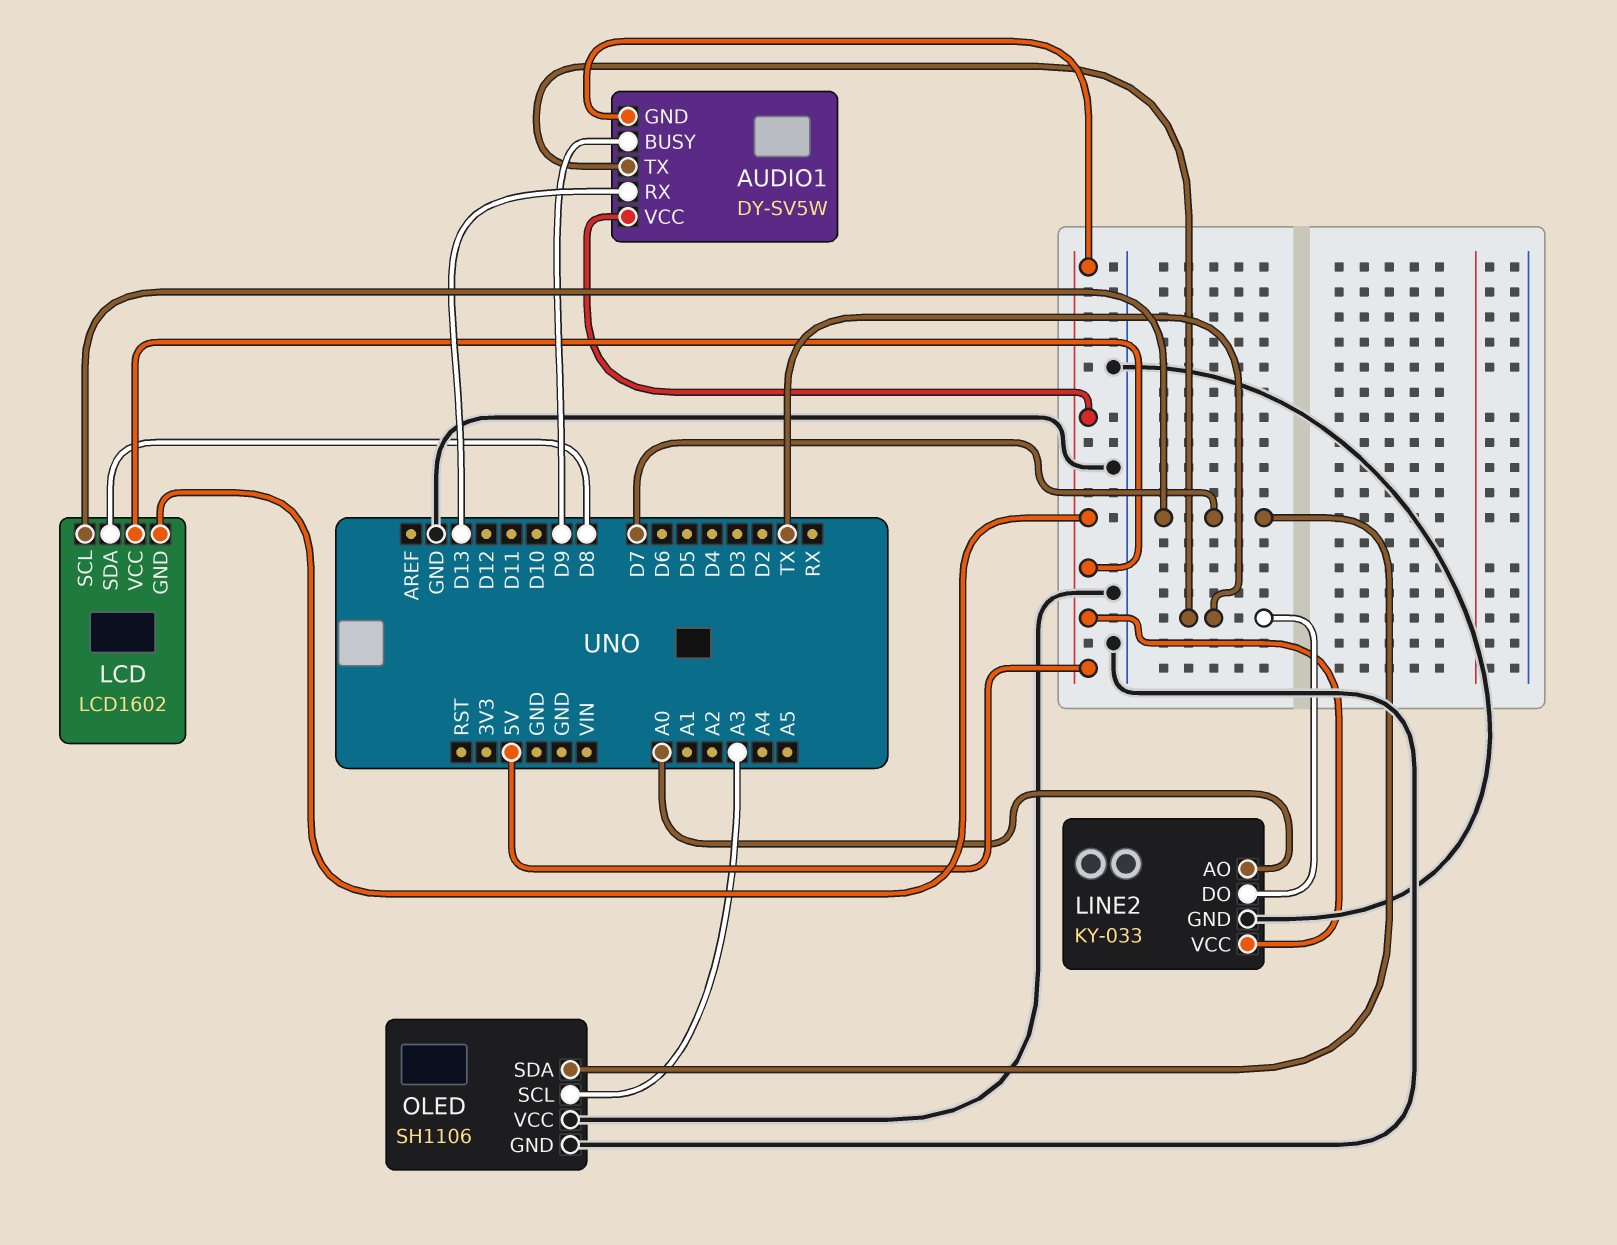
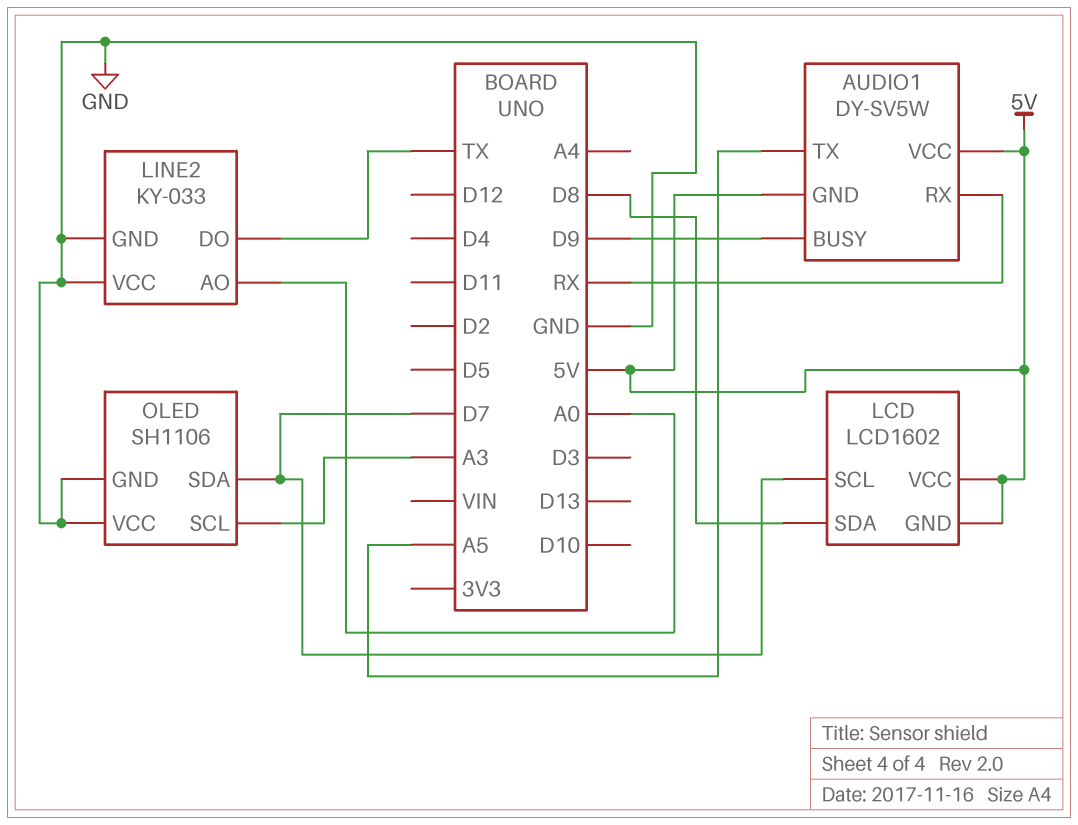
AUDIO1 pin RX: D13 -> RX
AUDIO1 pin TX: TX -> A5
LINE2 pin VCC: 5V -> GND

